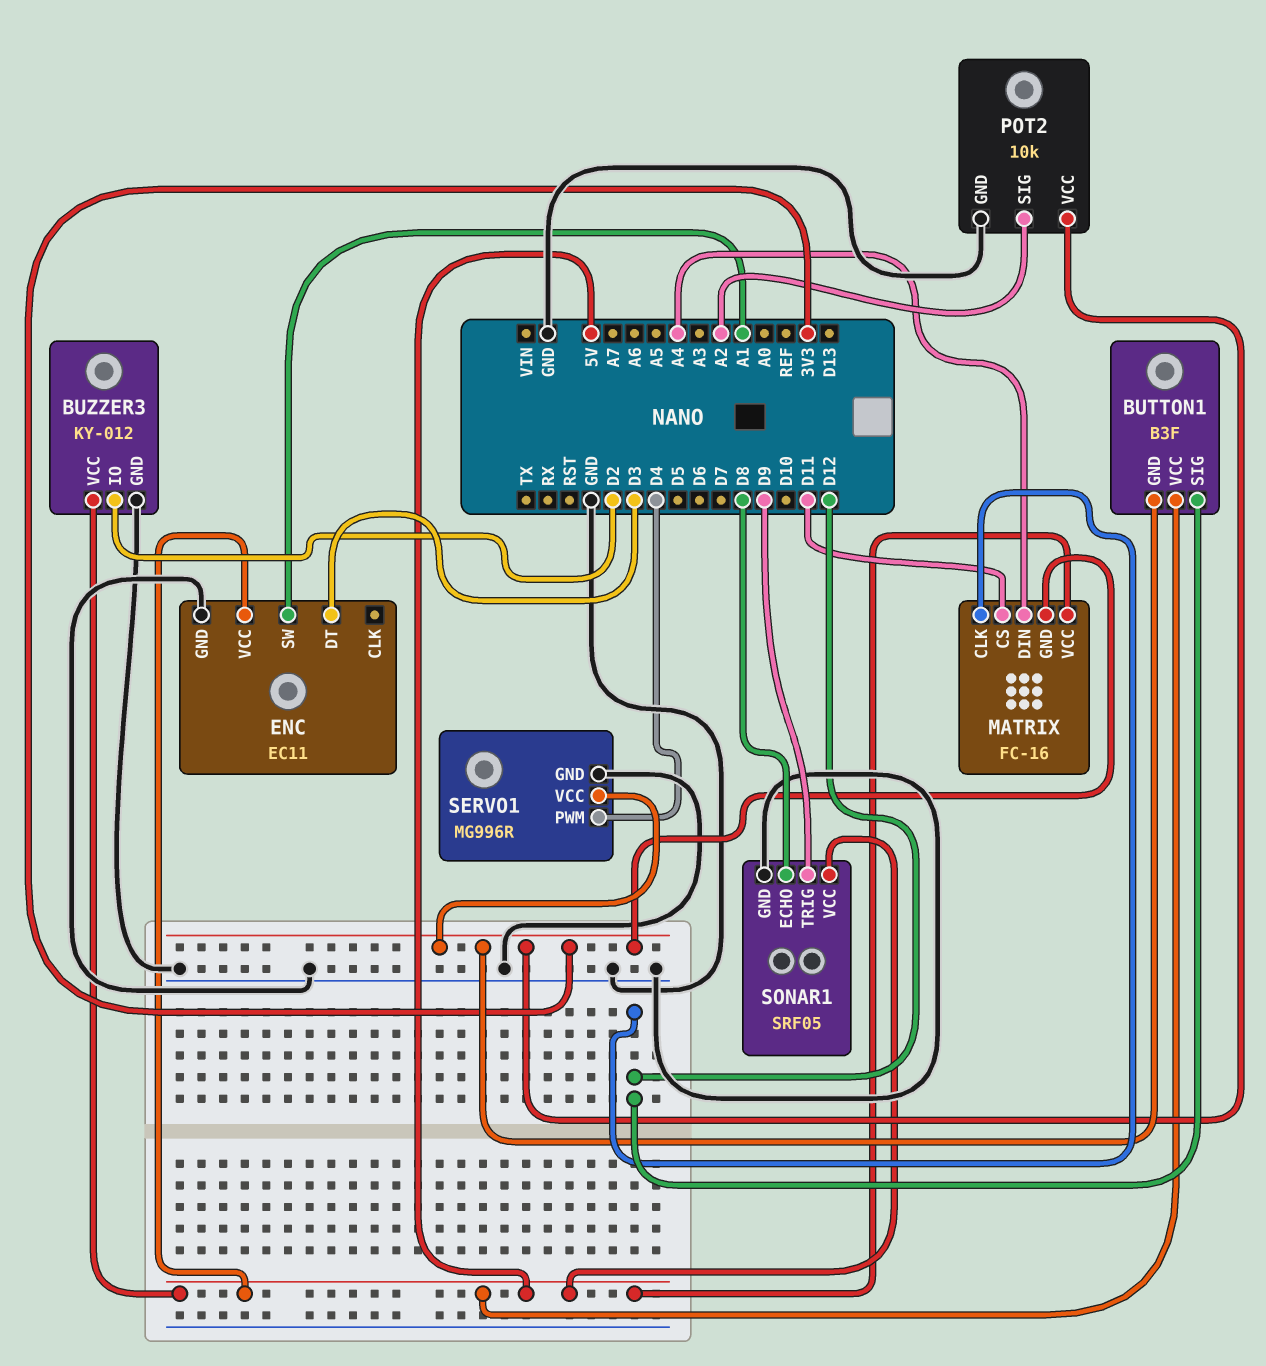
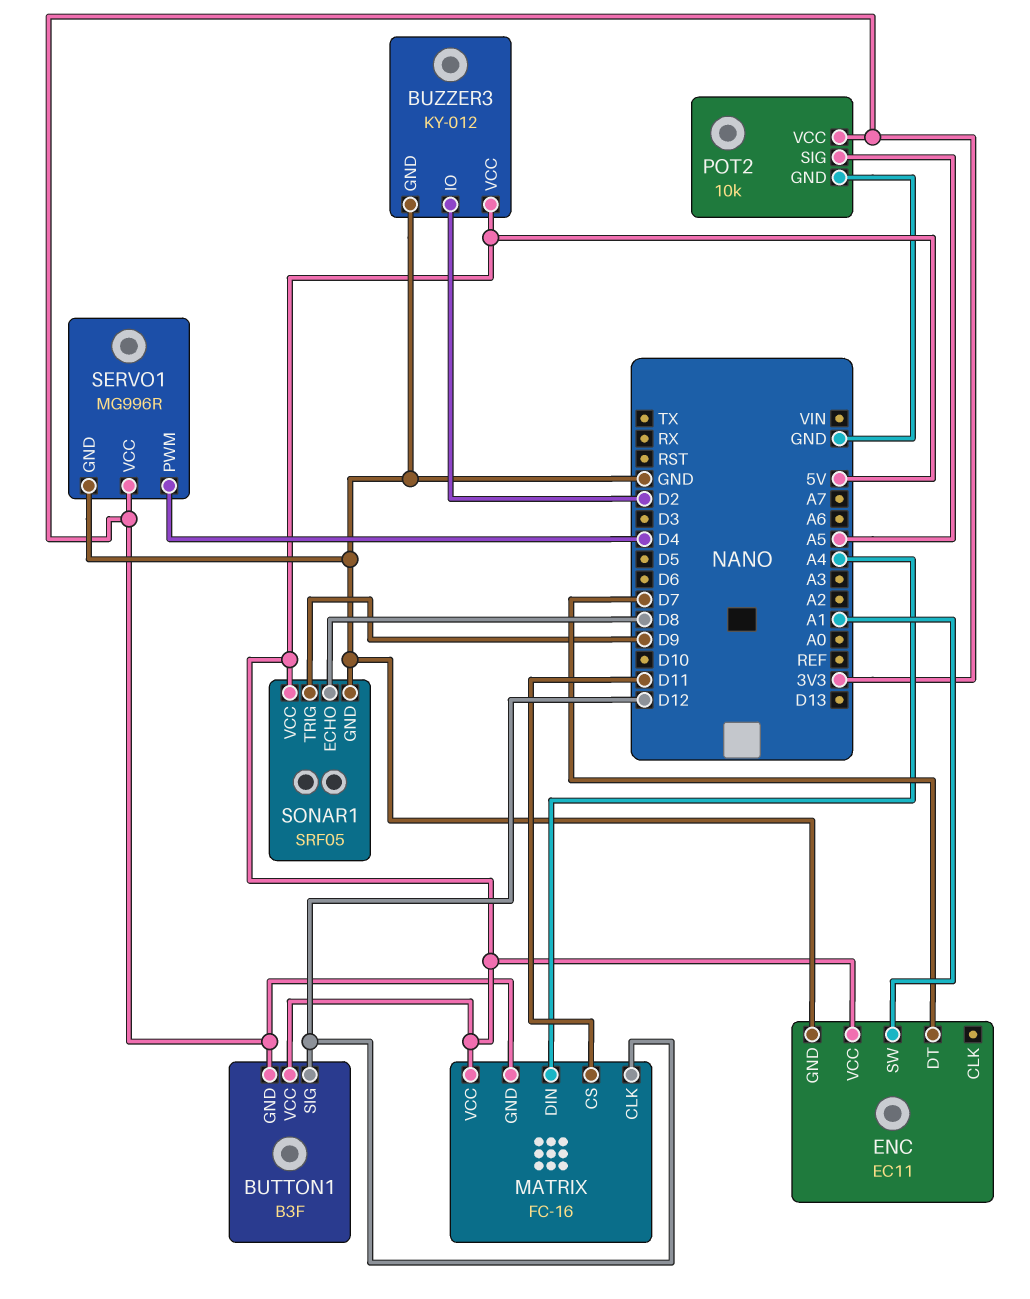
ENC pin DT: D3 -> D7
POT2 pin SIG: A2 -> A5

